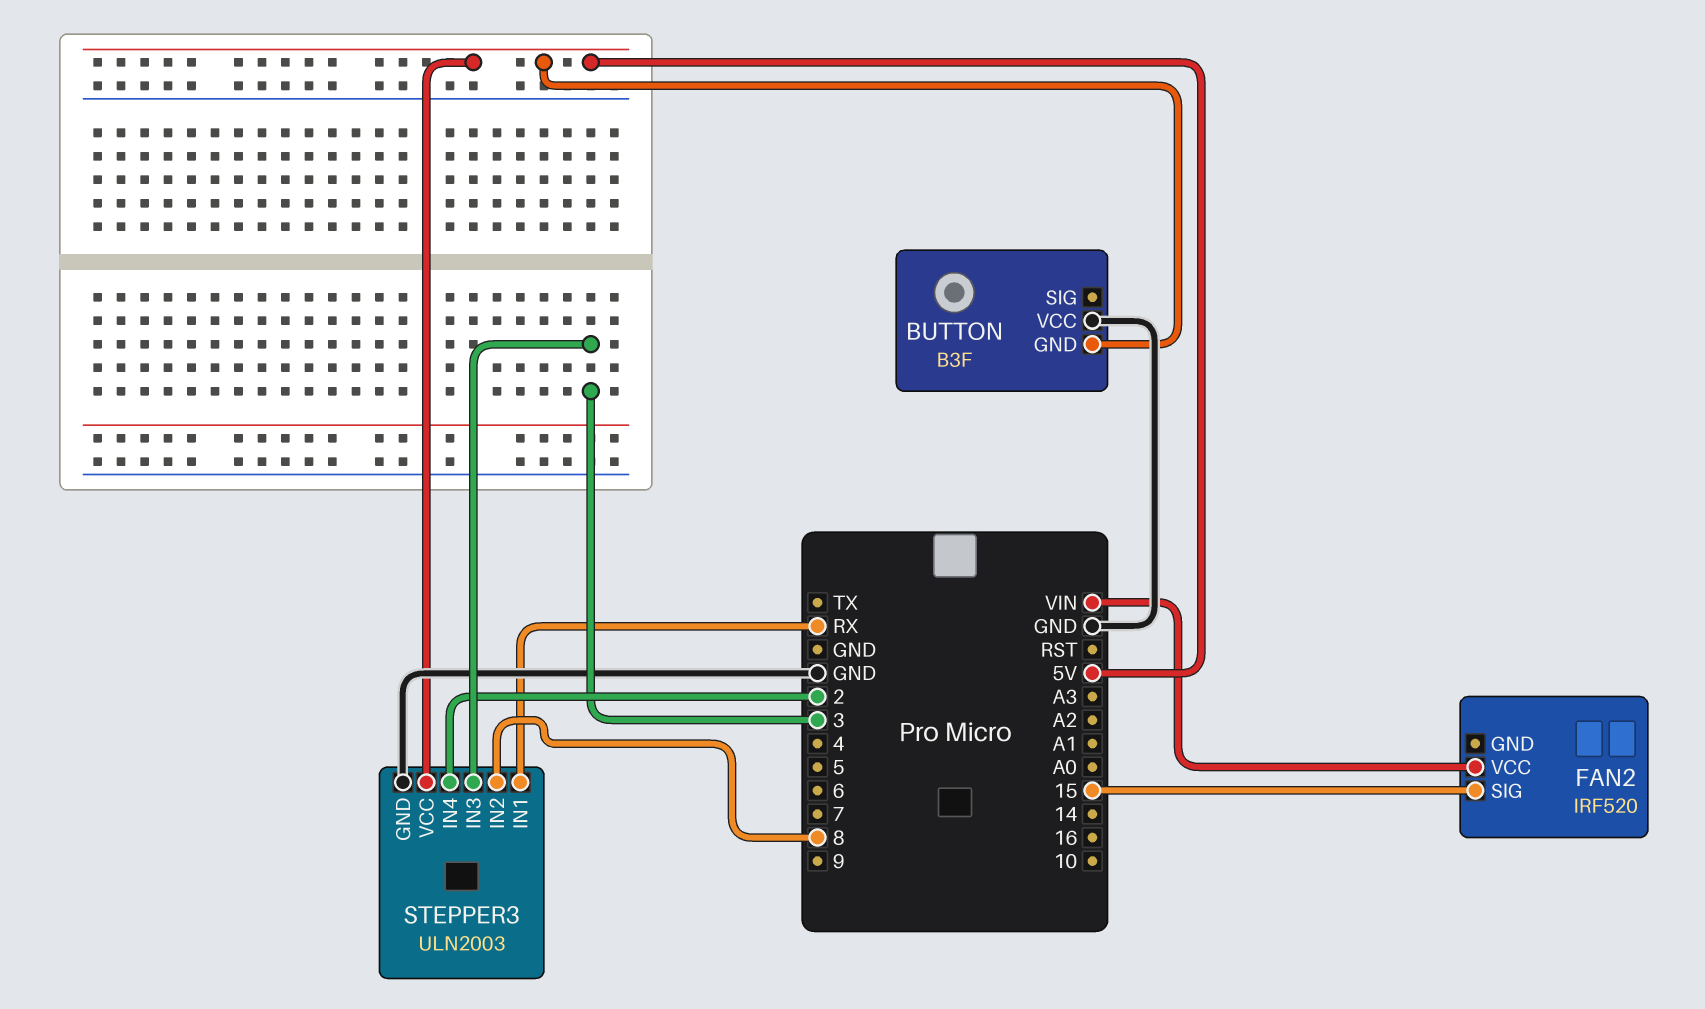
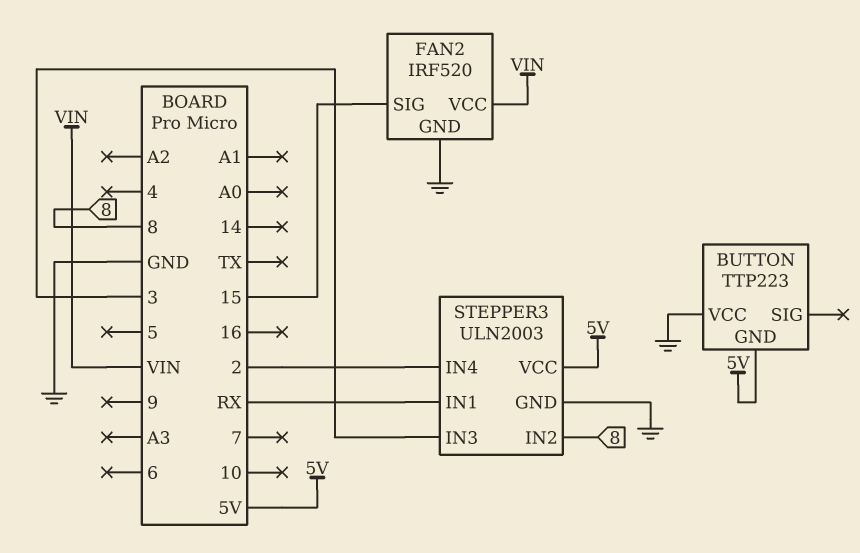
BUTTON: B3F -> TTP223
FAN2 pin GND: none -> GND

